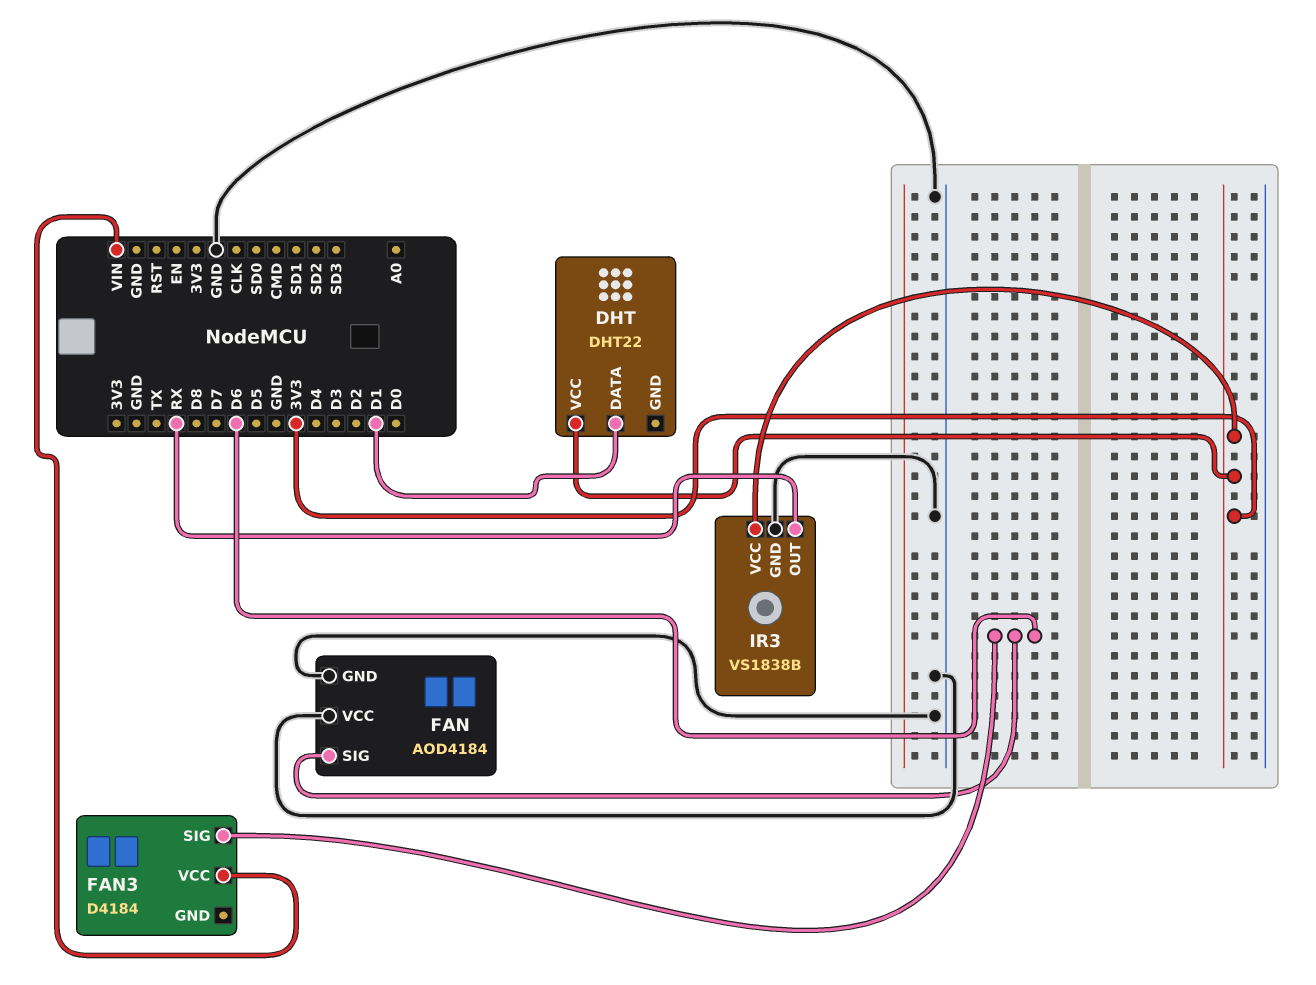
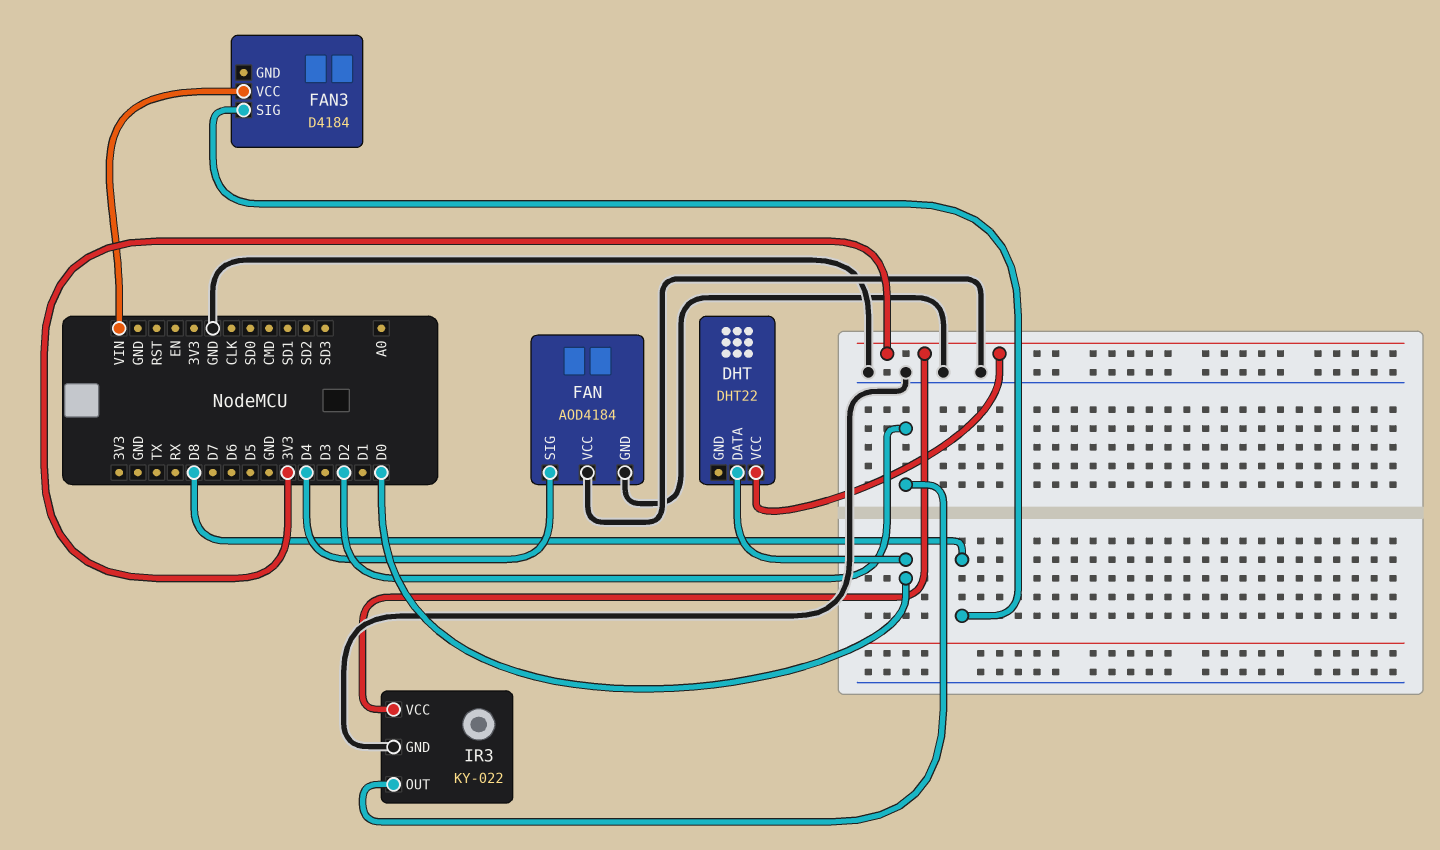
DHT pin DATA: D1 -> D0
FAN pin SIG: D6 -> D4
FAN3 pin SIG: D6 -> D8
IR3: VS1838B -> KY-022
IR3 pin OUT: RX -> D2

